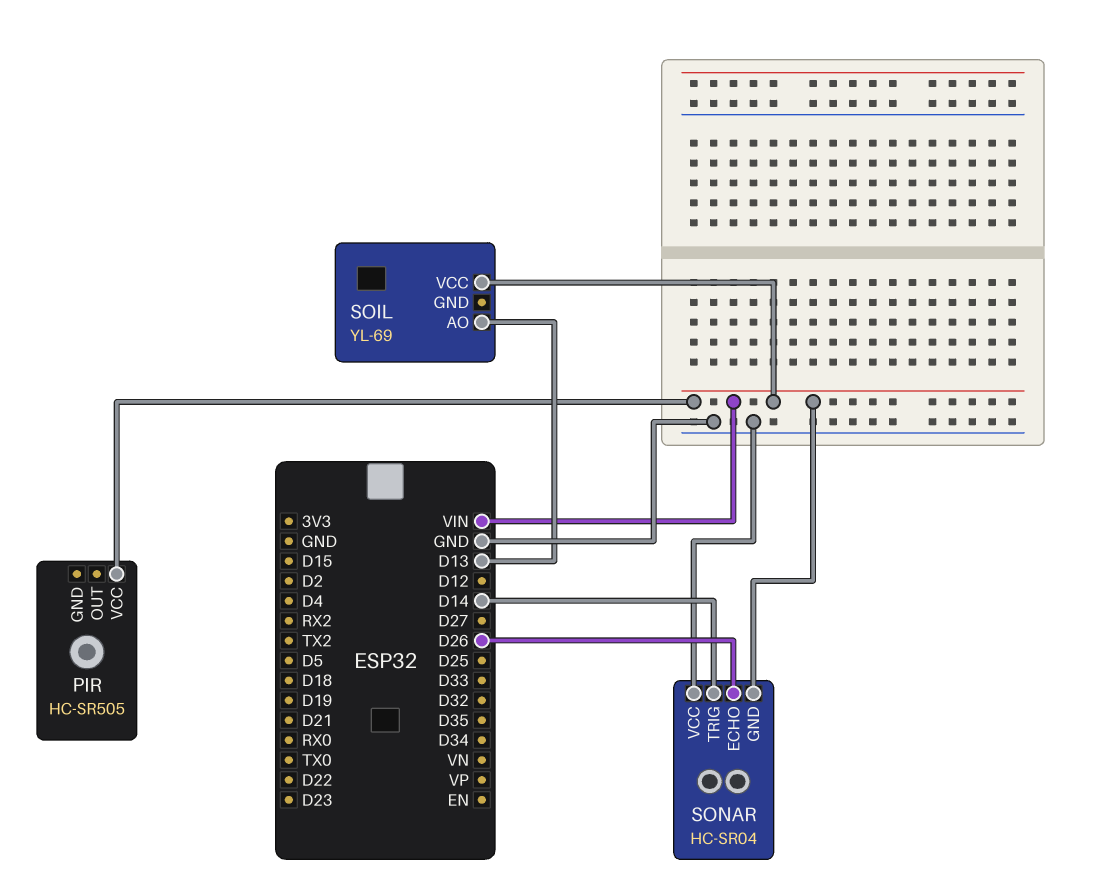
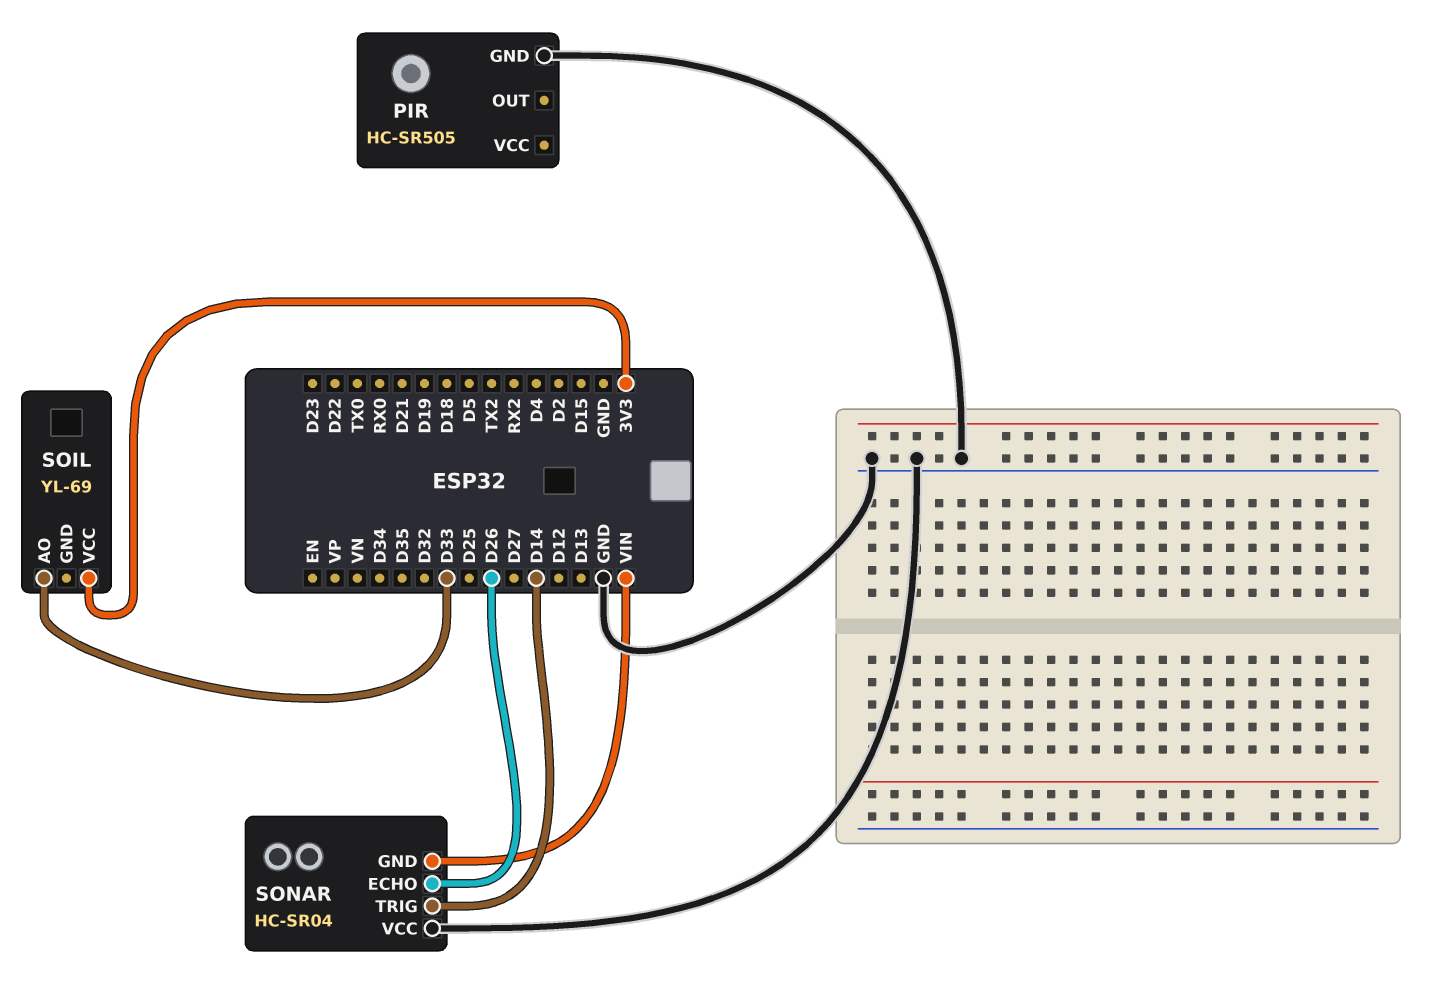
PIR pin GND: none -> GND
PIR pin VCC: VIN -> none
SOIL pin AO: D13 -> D33
SOIL pin VCC: VIN -> 3V3

